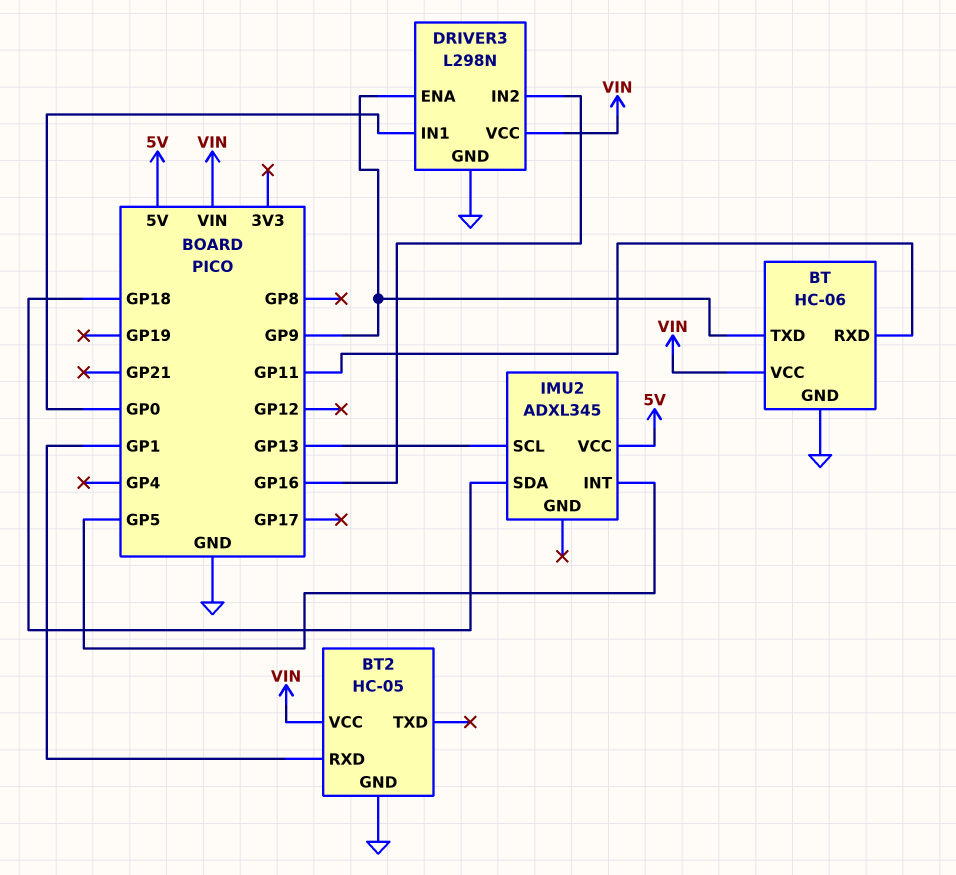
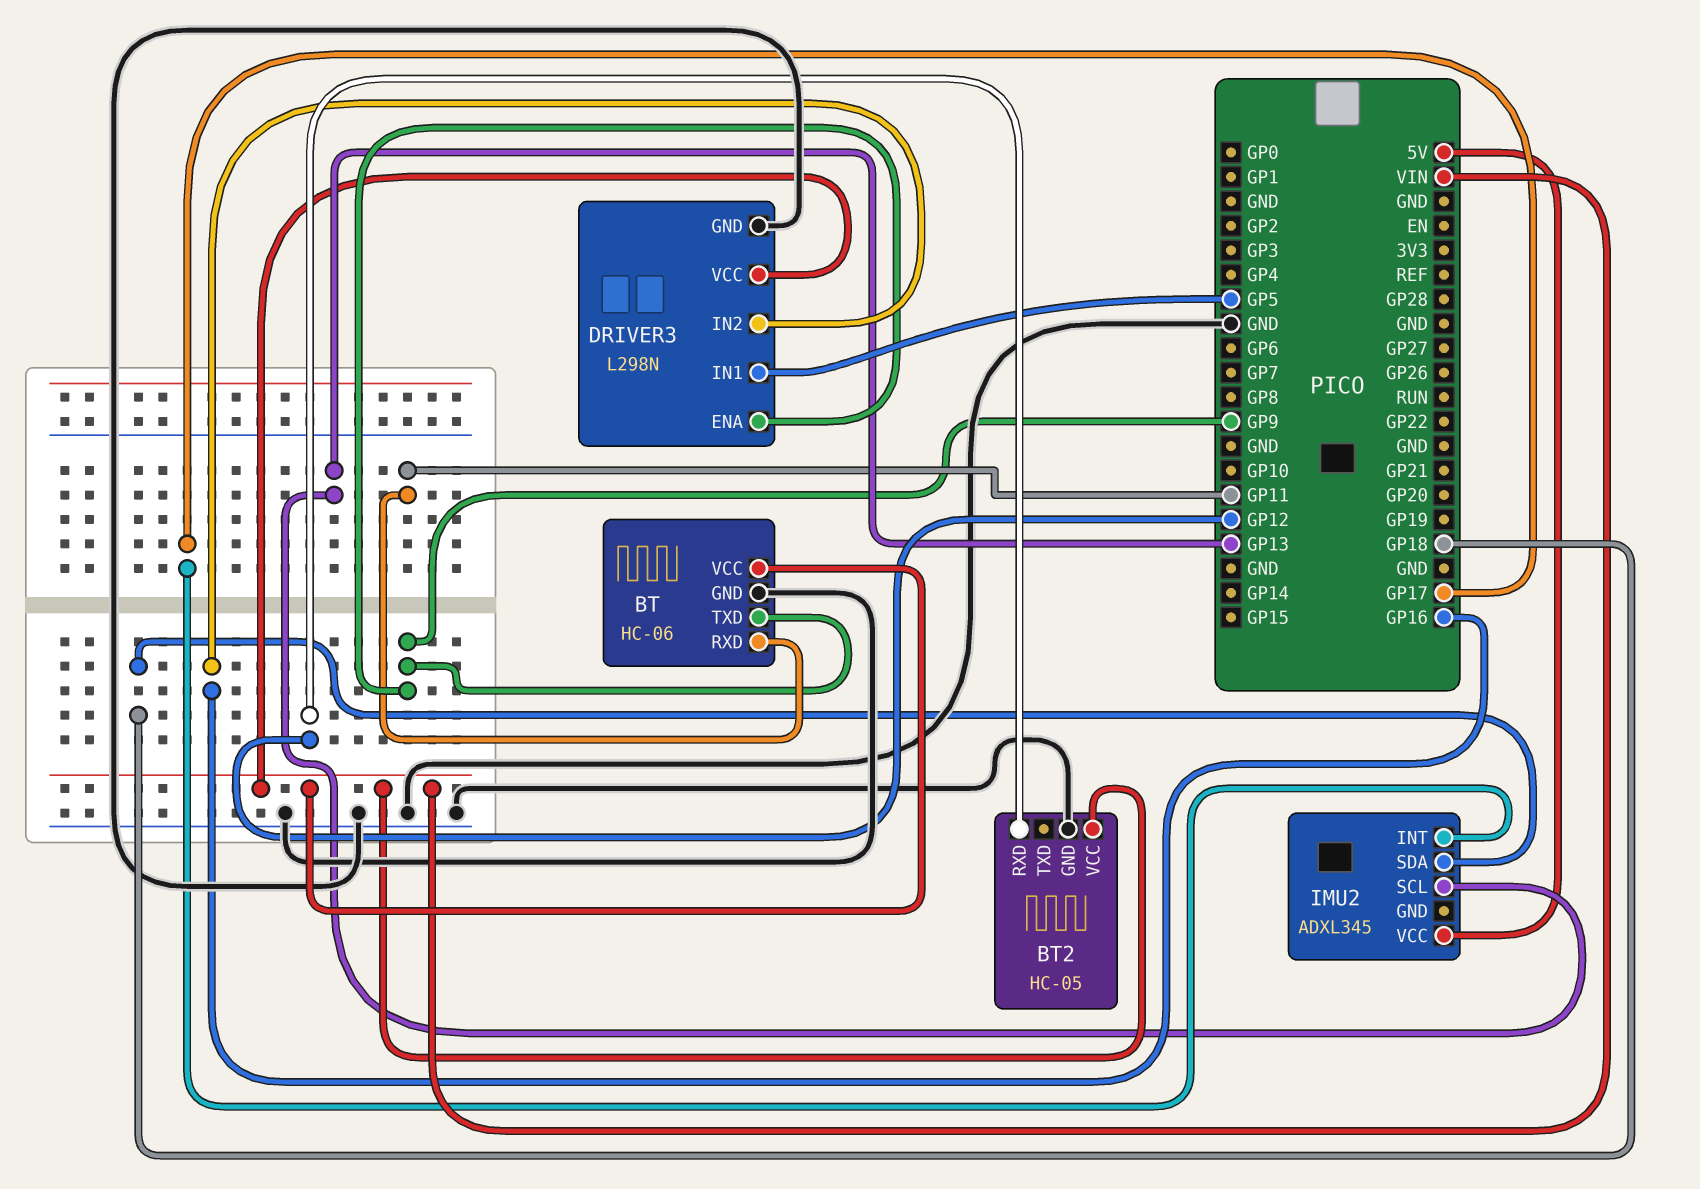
BT2 pin RXD: GP1 -> GP12
DRIVER3 pin IN1: GP0 -> GP5
IMU2 pin INT: GP5 -> GP17

